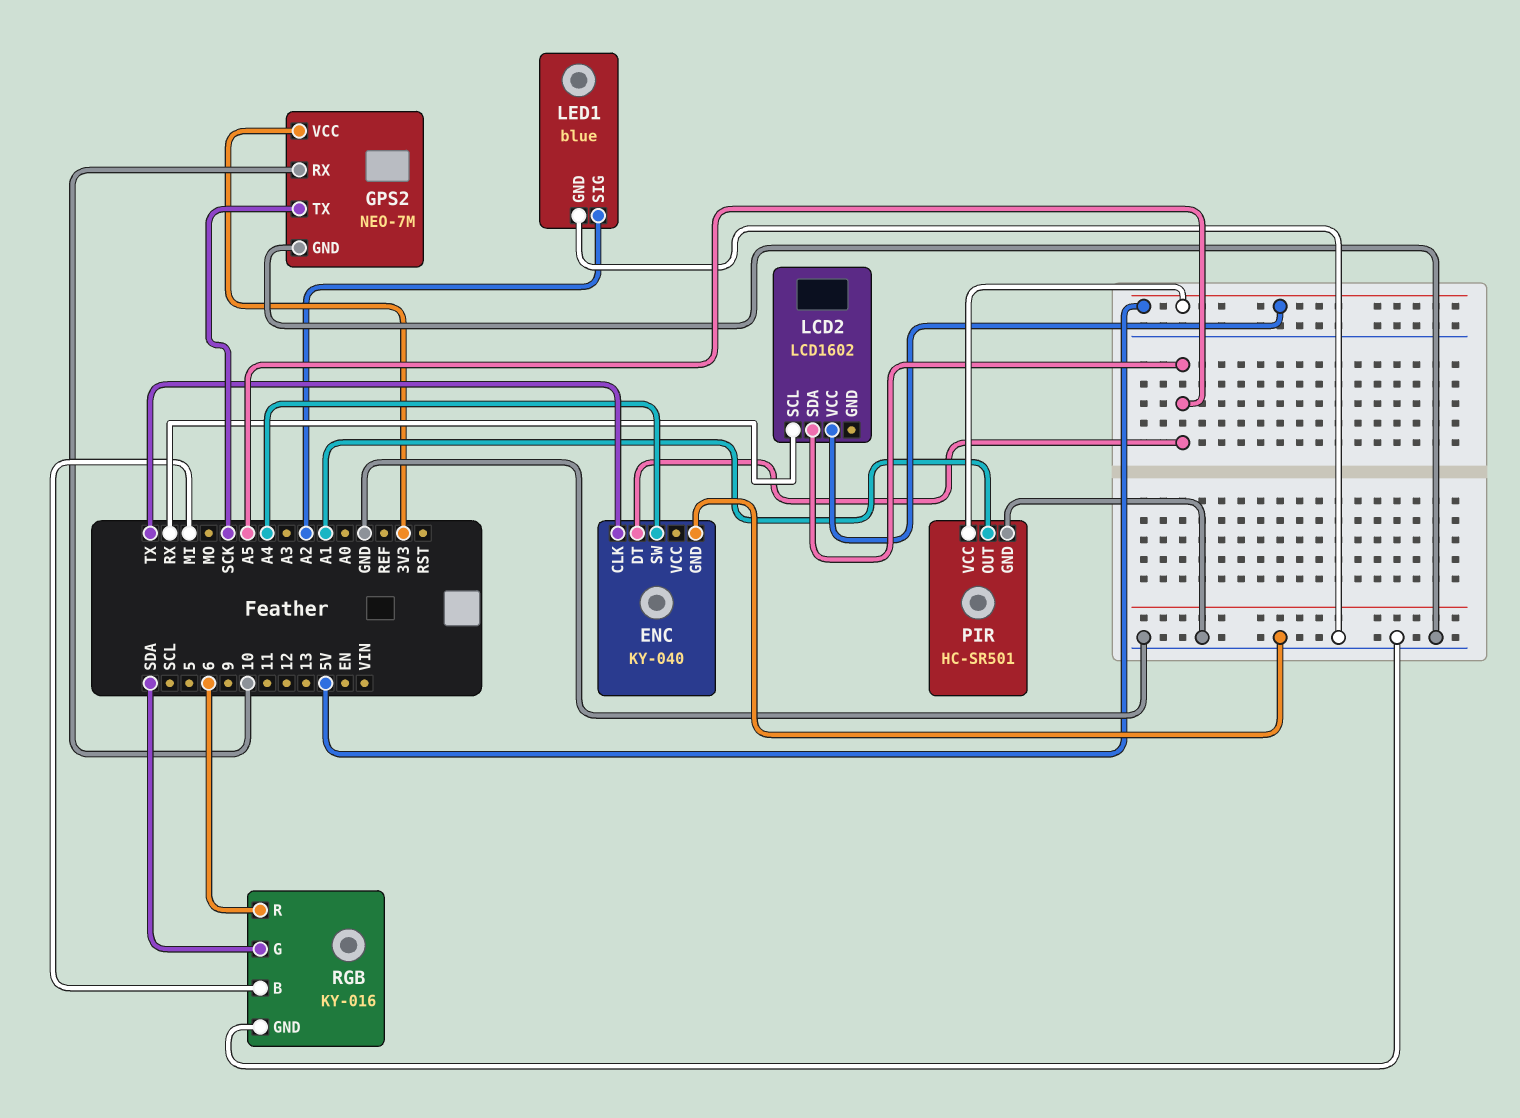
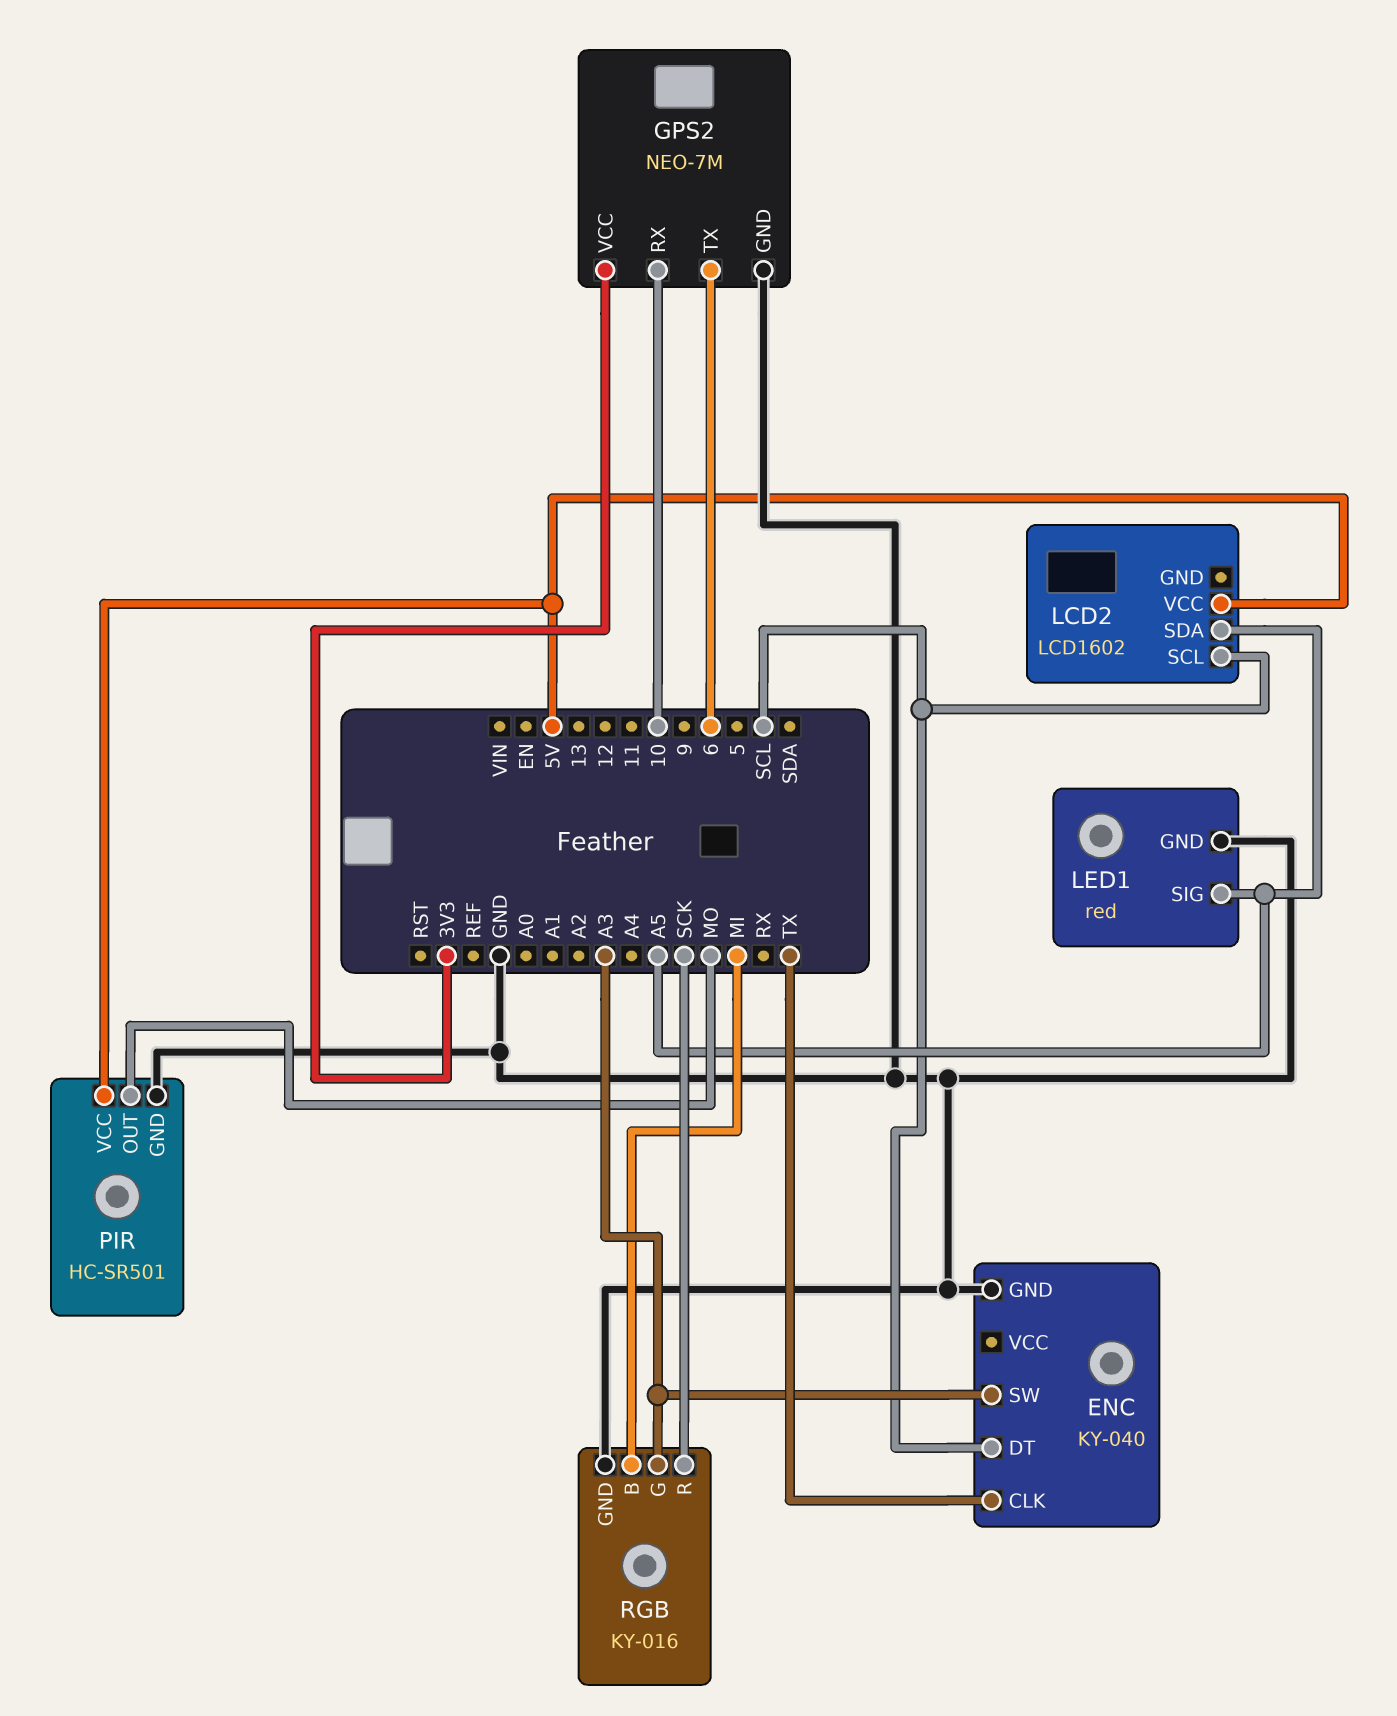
ENC pin DT: A5 -> SCL
ENC pin SW: A4 -> A3
GPS2 pin TX: SCK -> 6
LCD2 pin SCL: RX -> SCL
LED1: blue -> red
LED1 pin SIG: A2 -> A5
PIR pin OUT: A1 -> MO
RGB pin G: SDA -> A3
RGB pin R: 6 -> SCK

